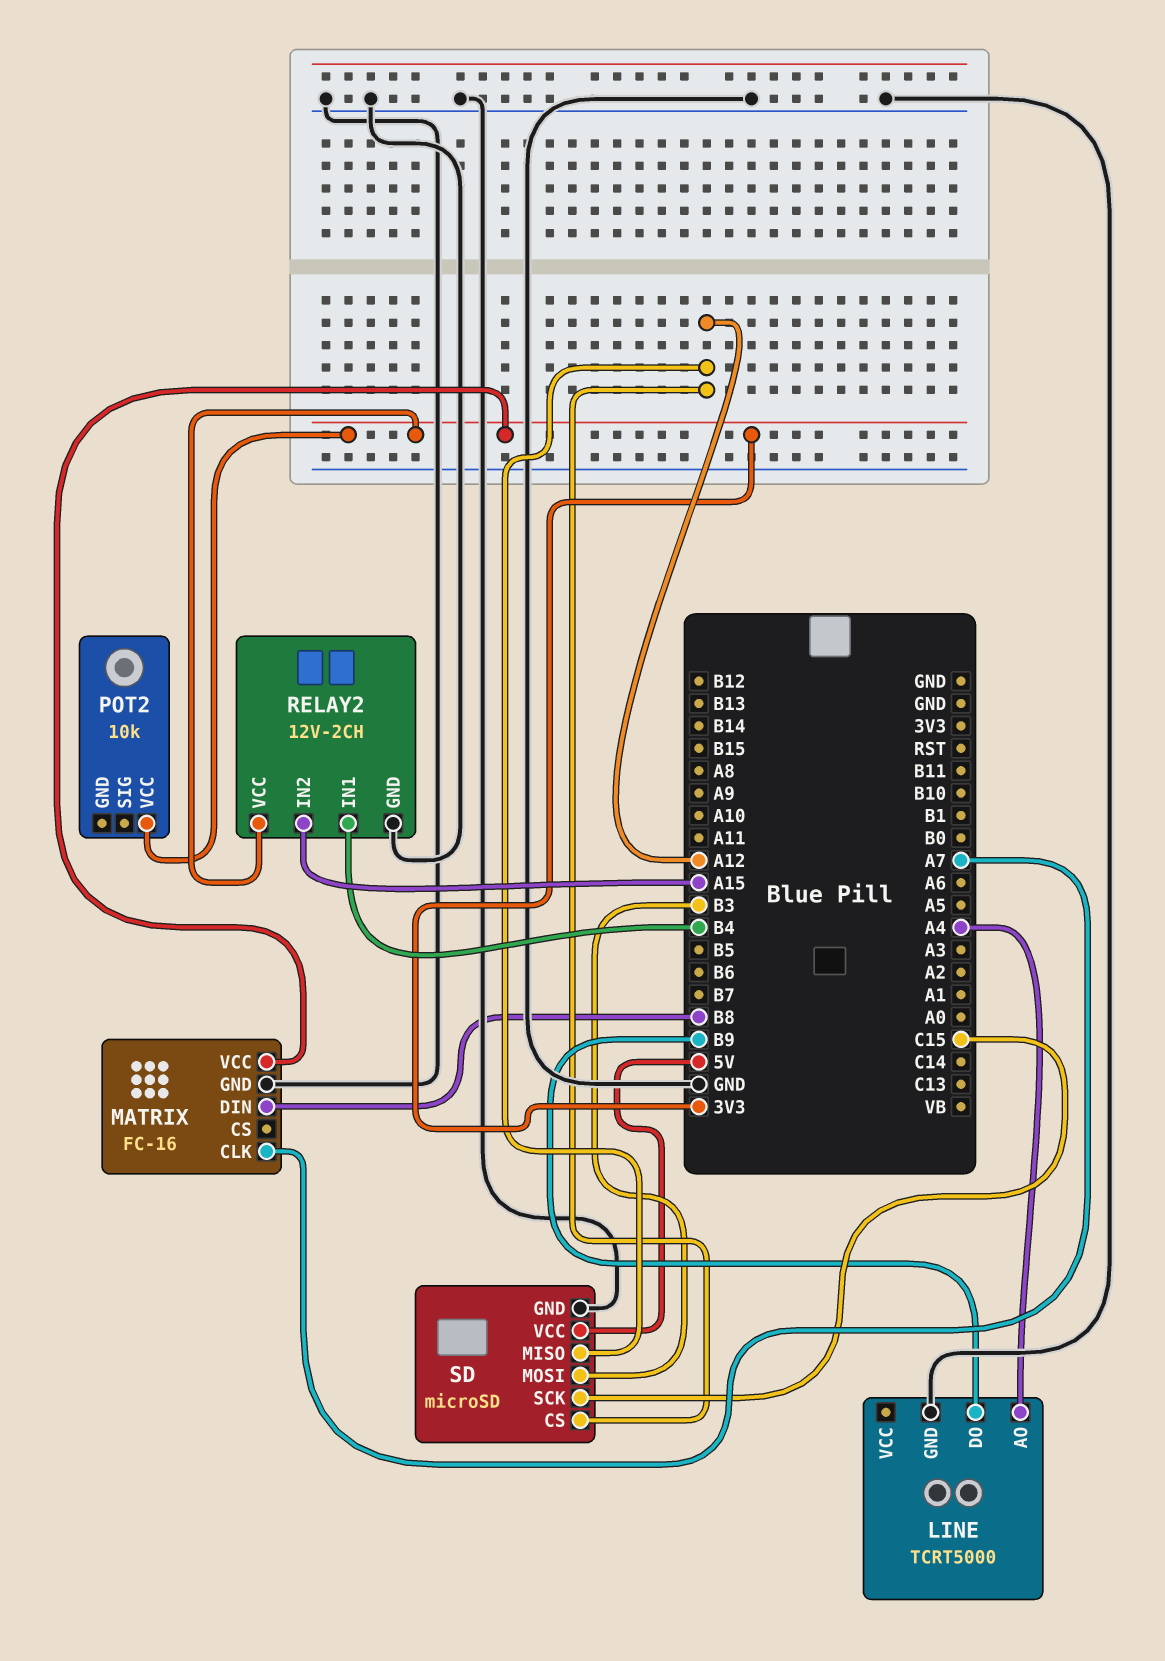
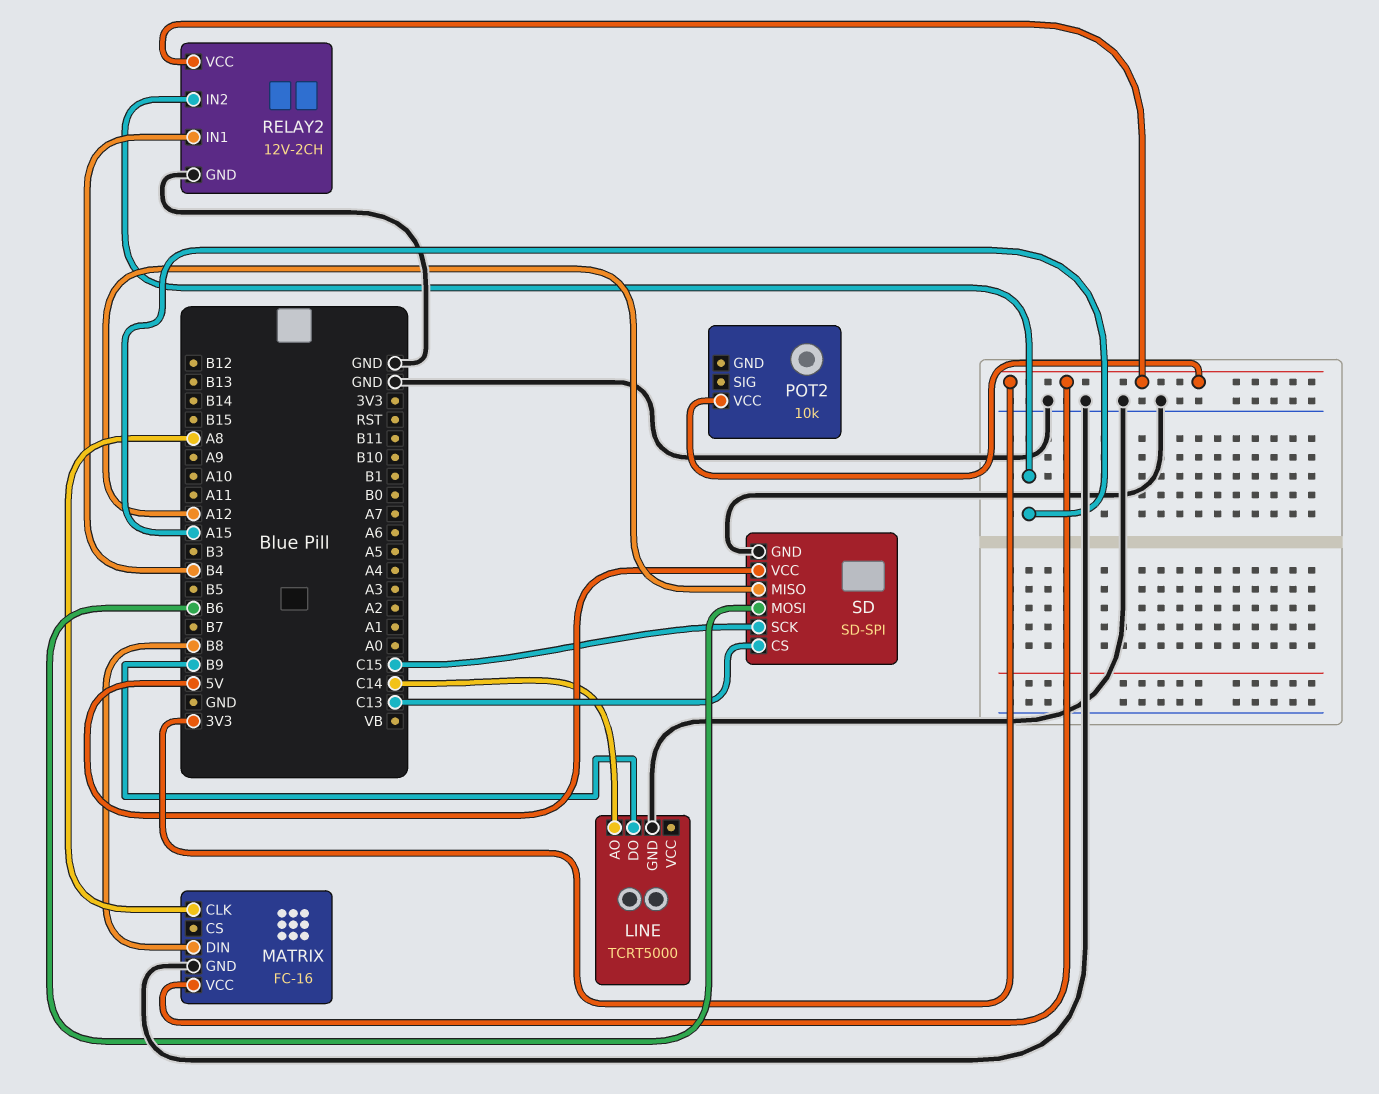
LINE pin AO: A4 -> C14
MATRIX pin CLK: A7 -> A8
SD: microSD -> SD-SPI
SD pin CS: A12 -> C13
SD pin MOSI: B3 -> B6

